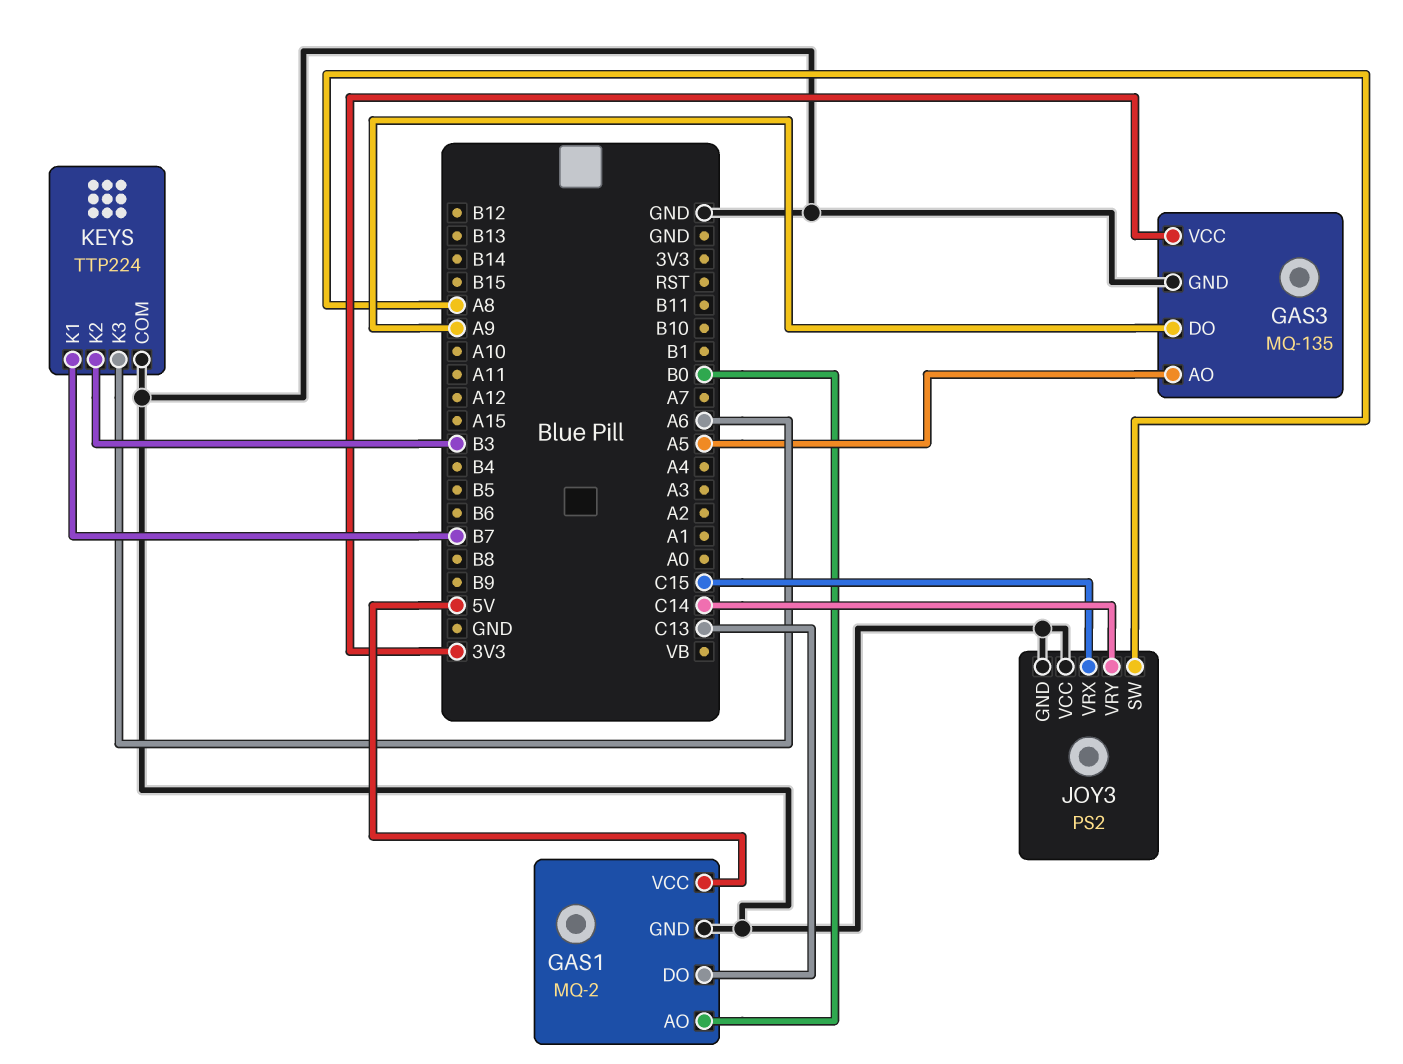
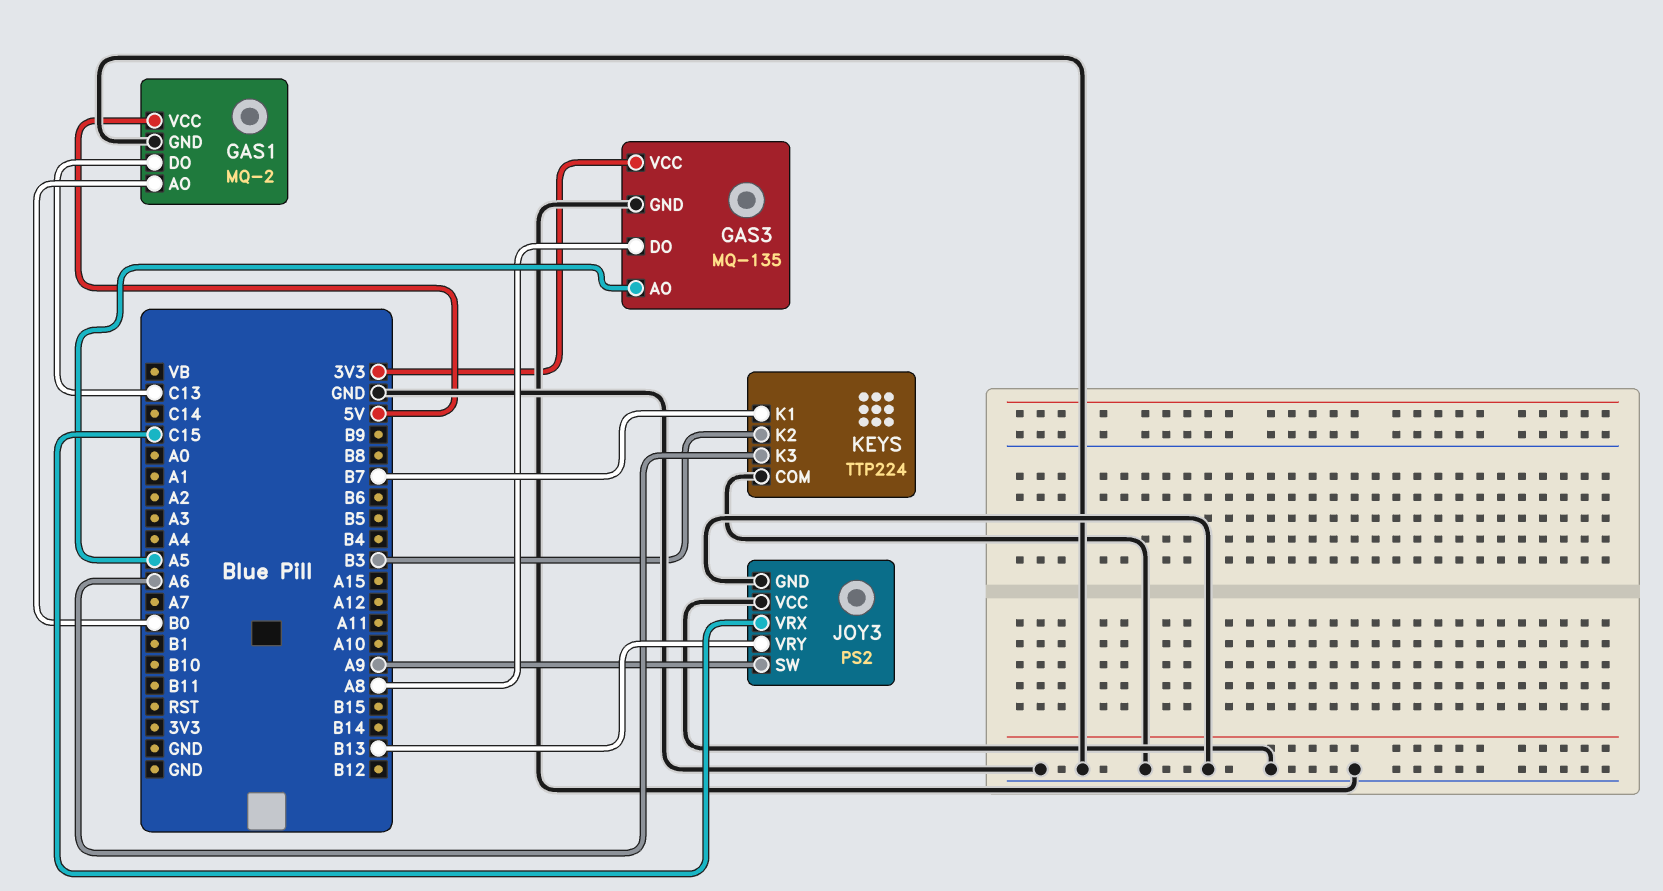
GAS3 pin DO: A9 -> A8
JOY3 pin SW: A8 -> A9
JOY3 pin VRY: C14 -> B13

